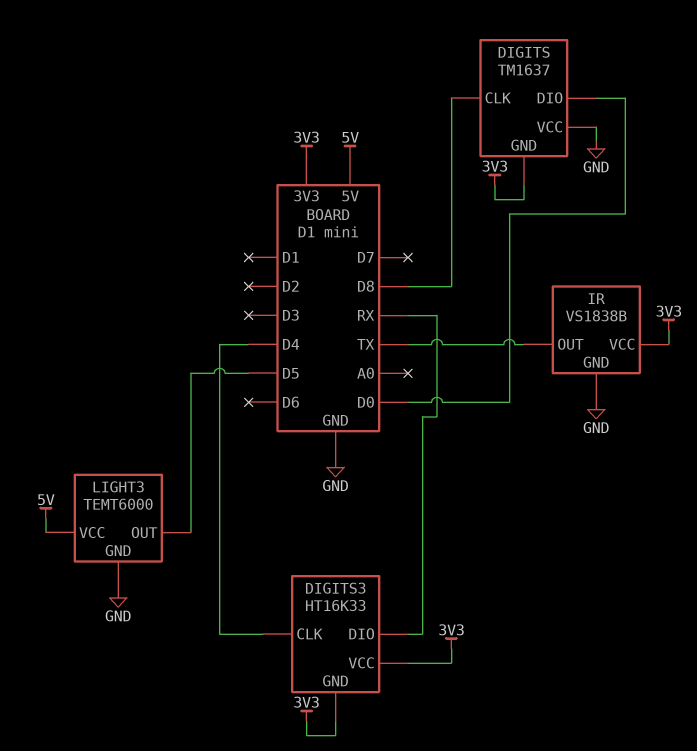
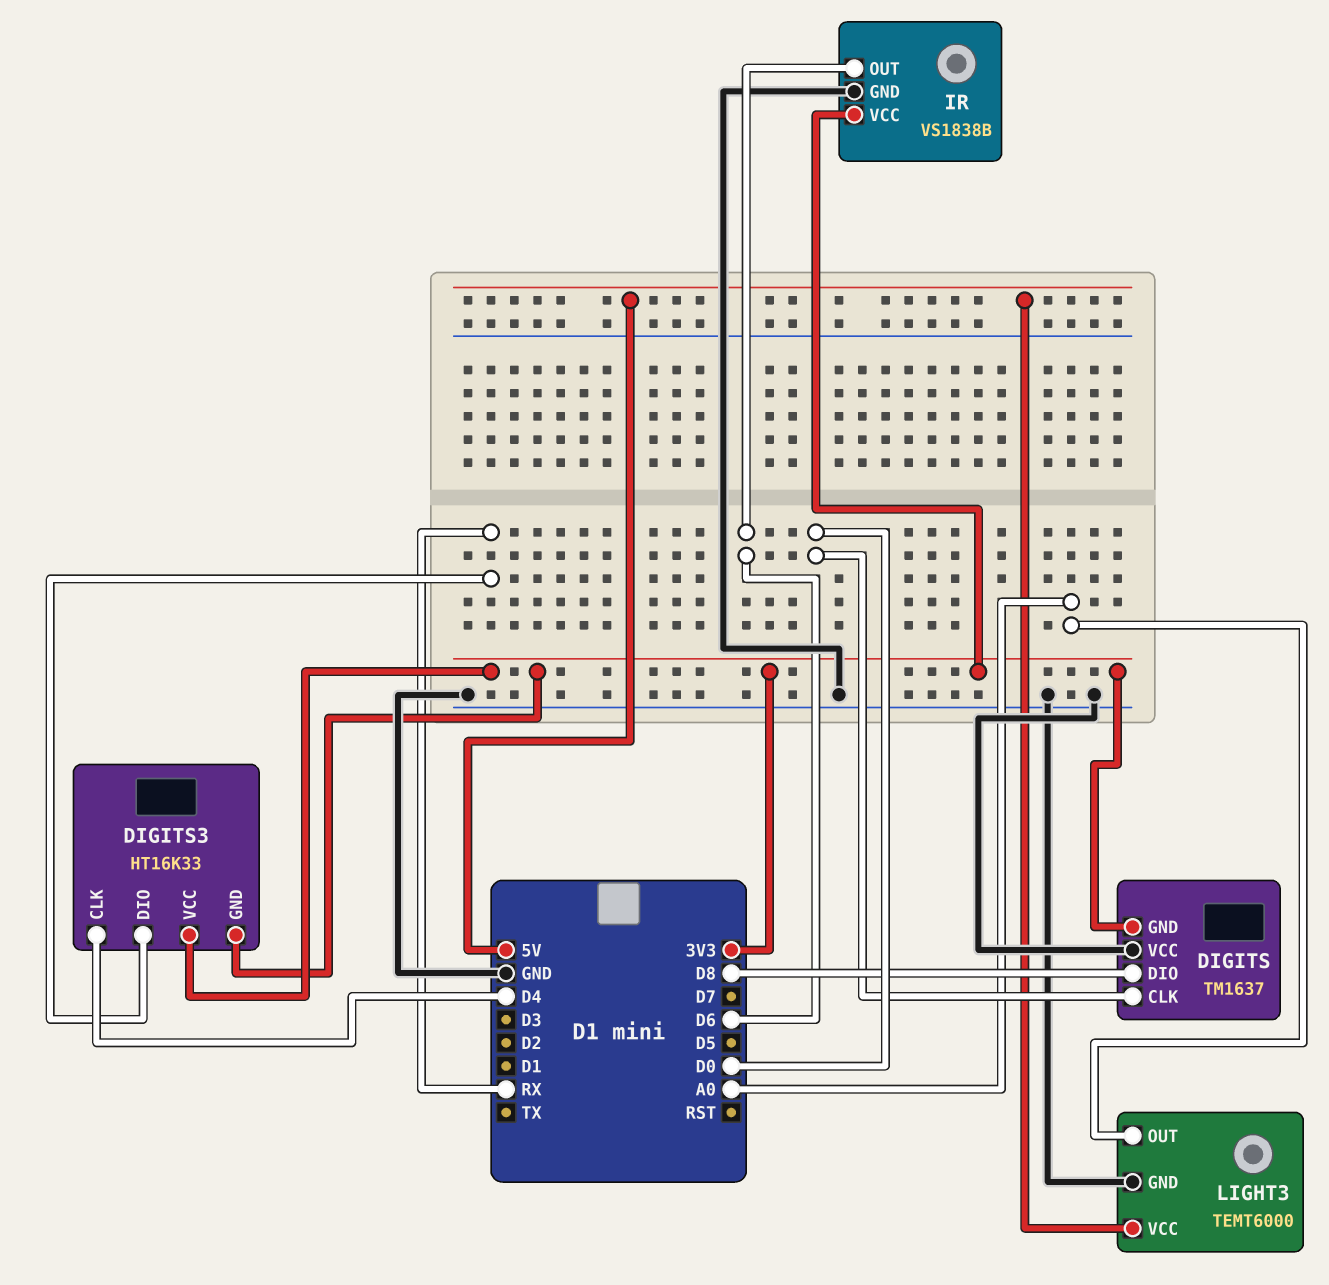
DIGITS pin CLK: D8 -> D0
DIGITS pin DIO: D0 -> D8
IR pin OUT: TX -> D6
LIGHT3 pin OUT: D5 -> A0

